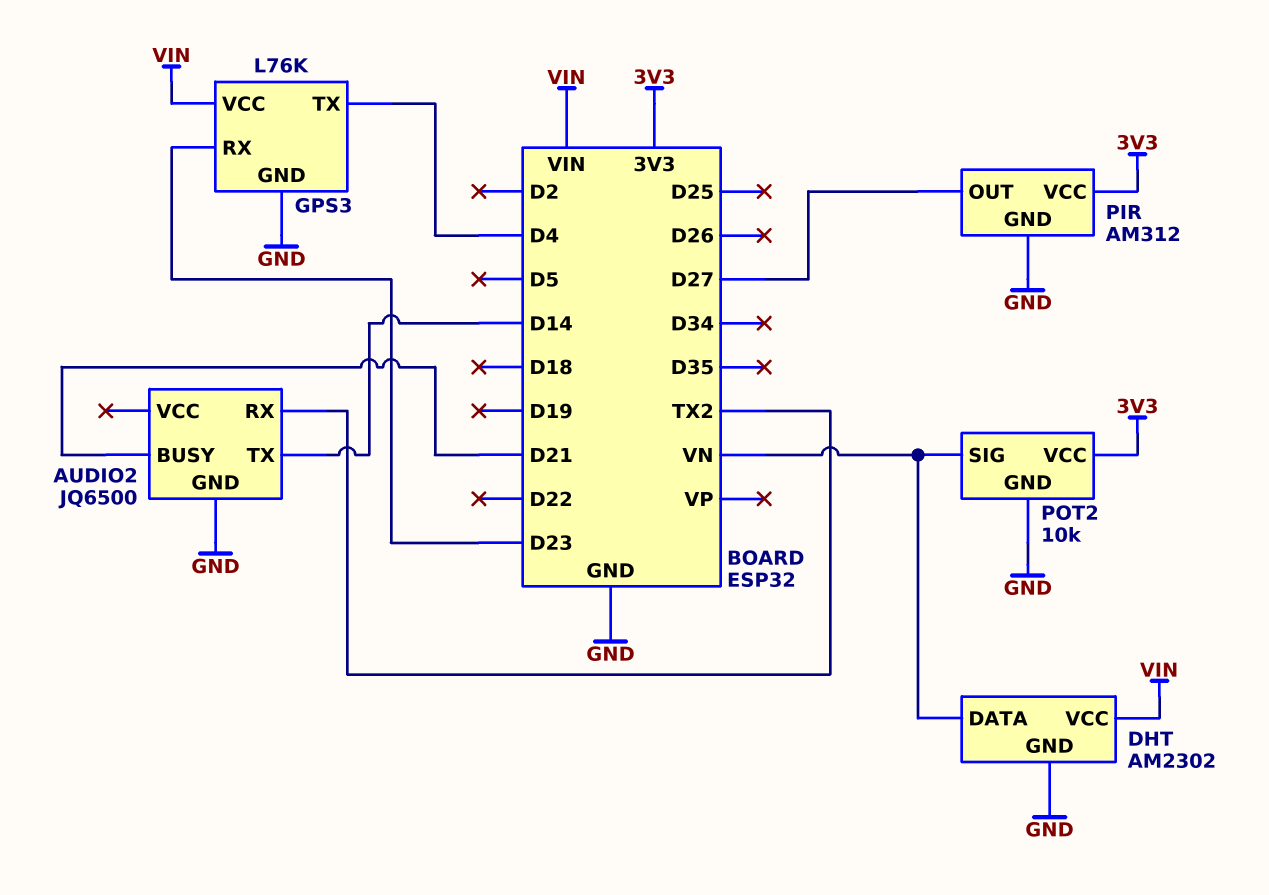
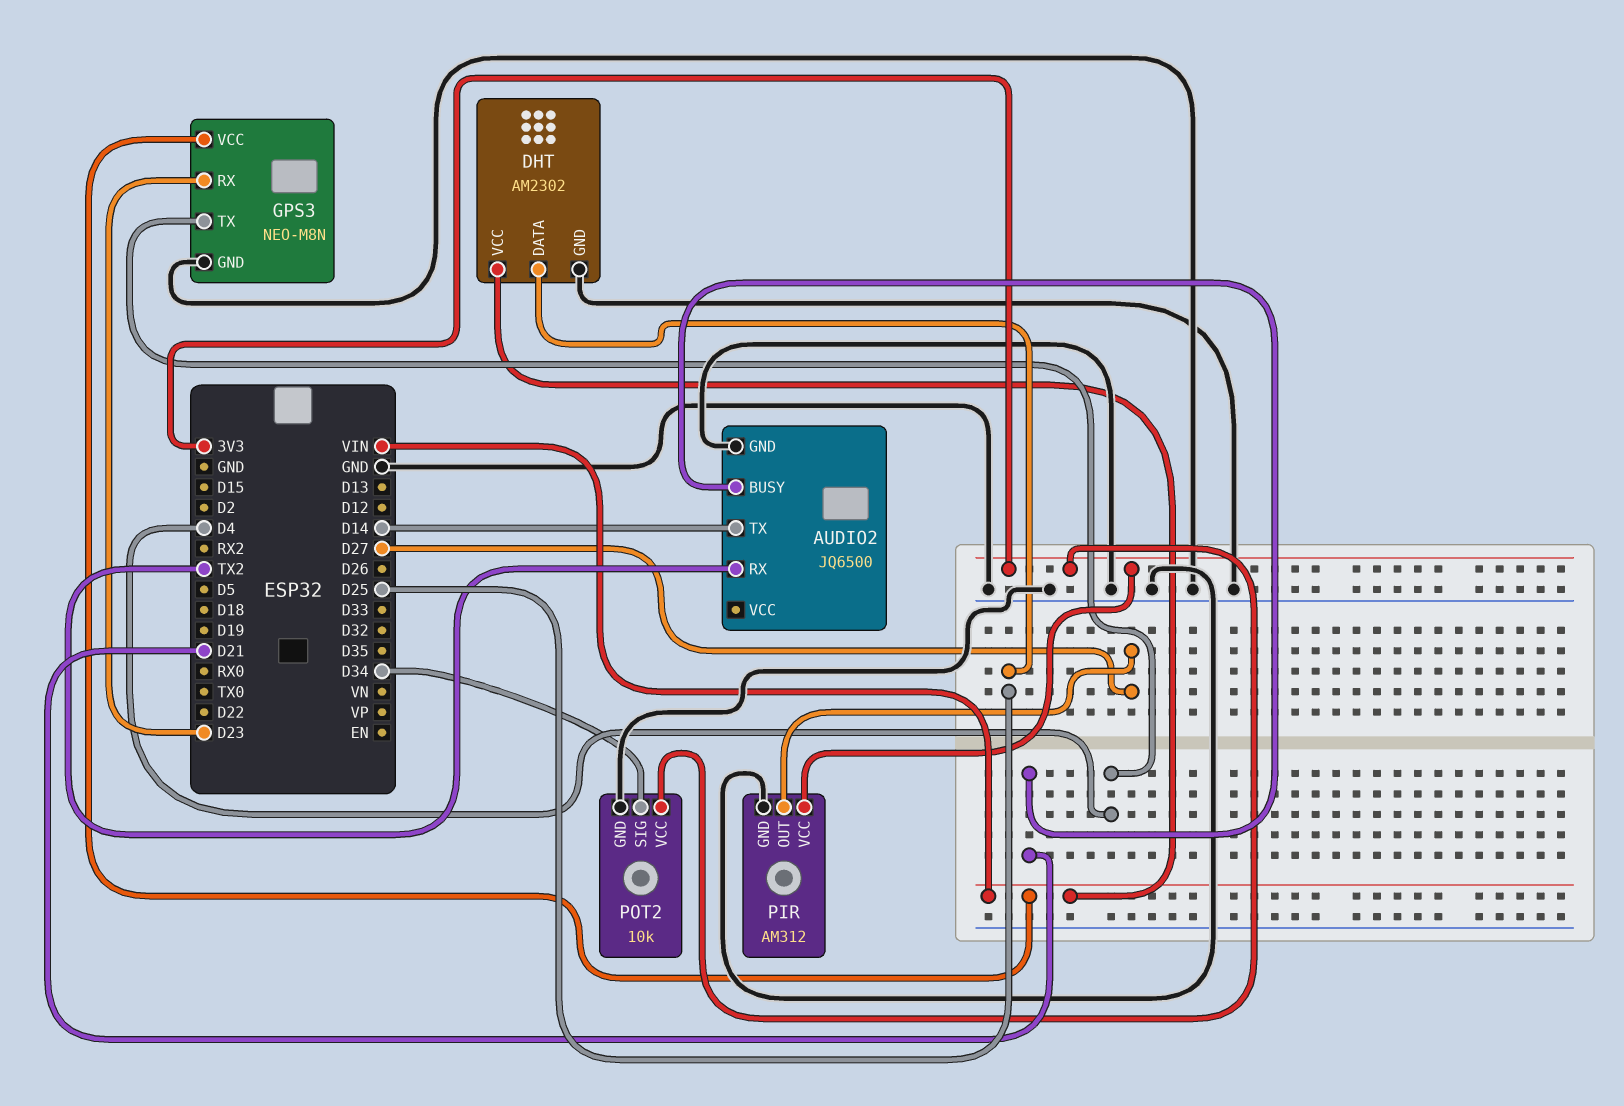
DHT pin DATA: VN -> D25
GPS3: L76K -> NEO-M8N
POT2 pin SIG: VN -> D34

